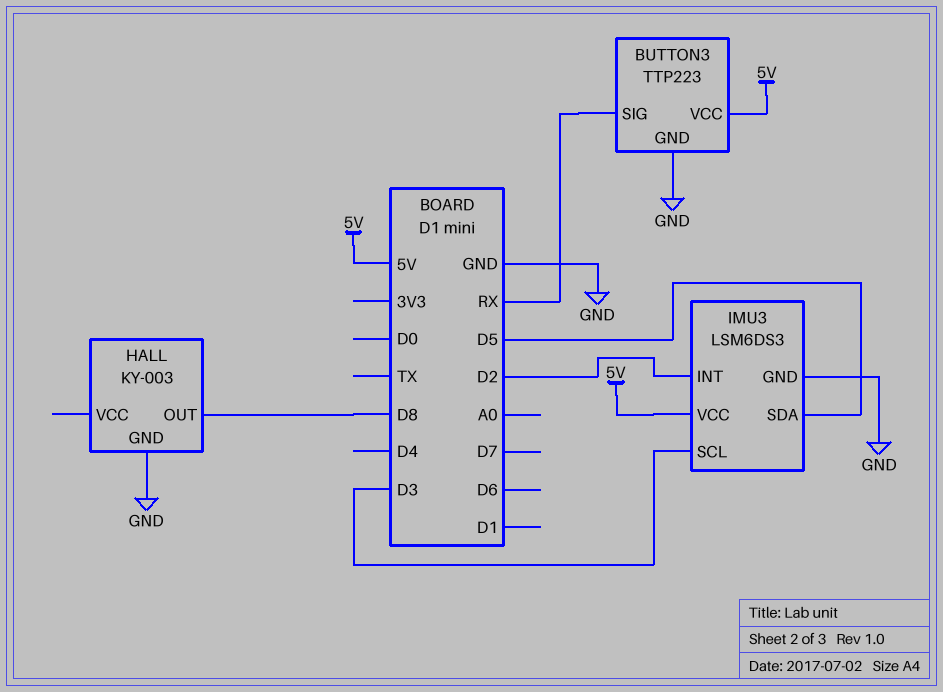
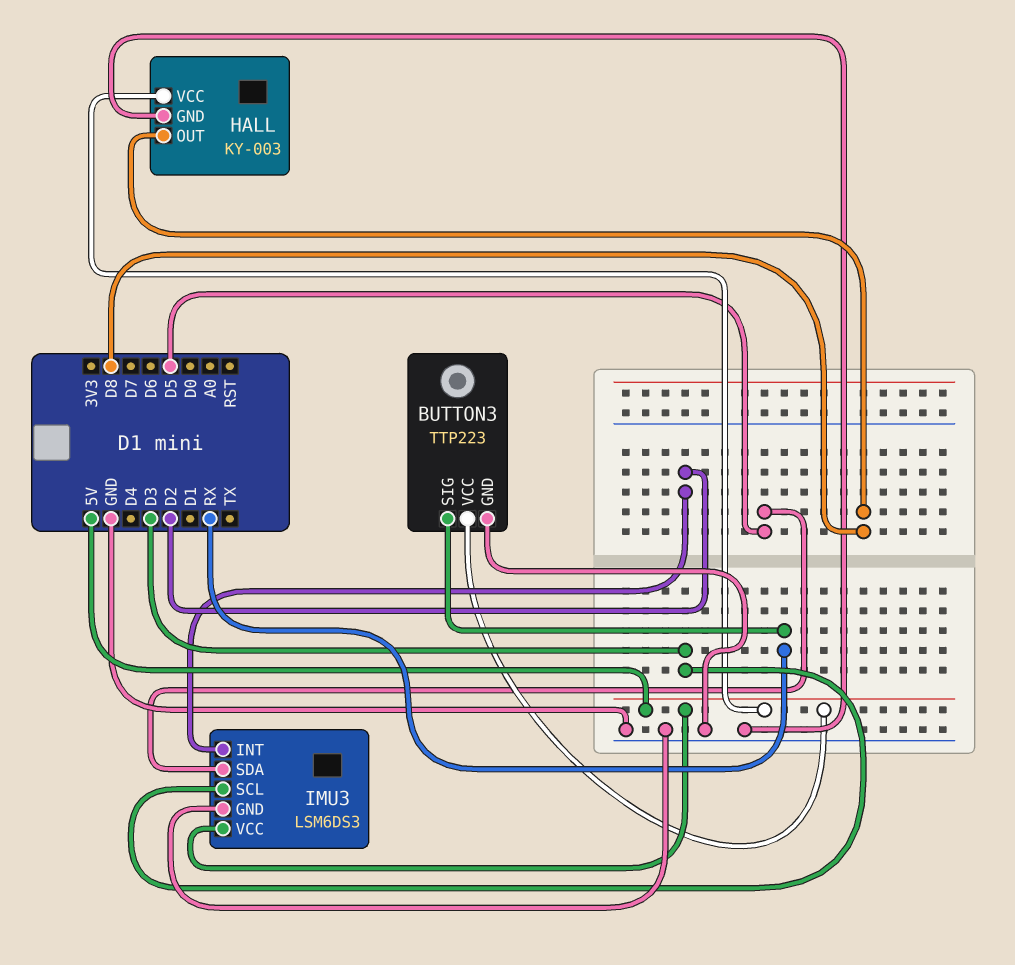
HALL pin VCC: none -> 5V

